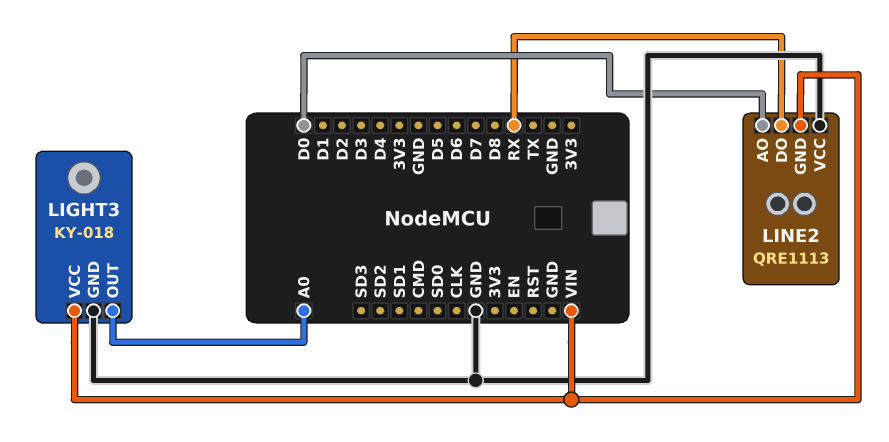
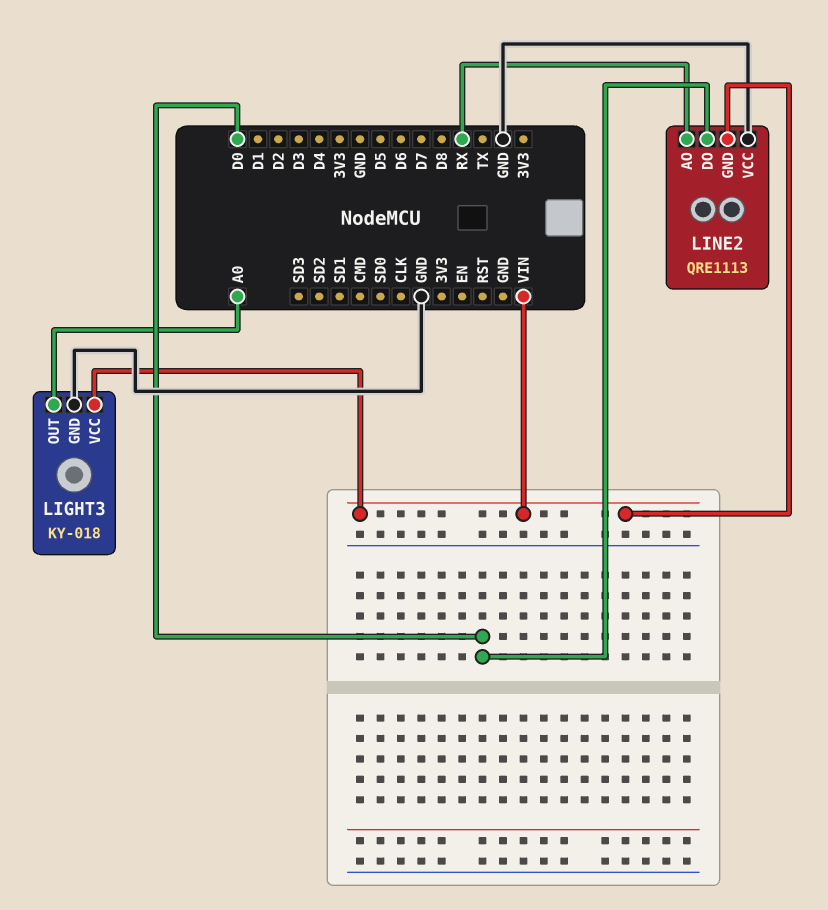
LINE2 pin AO: D0 -> RX
LINE2 pin DO: RX -> D0

